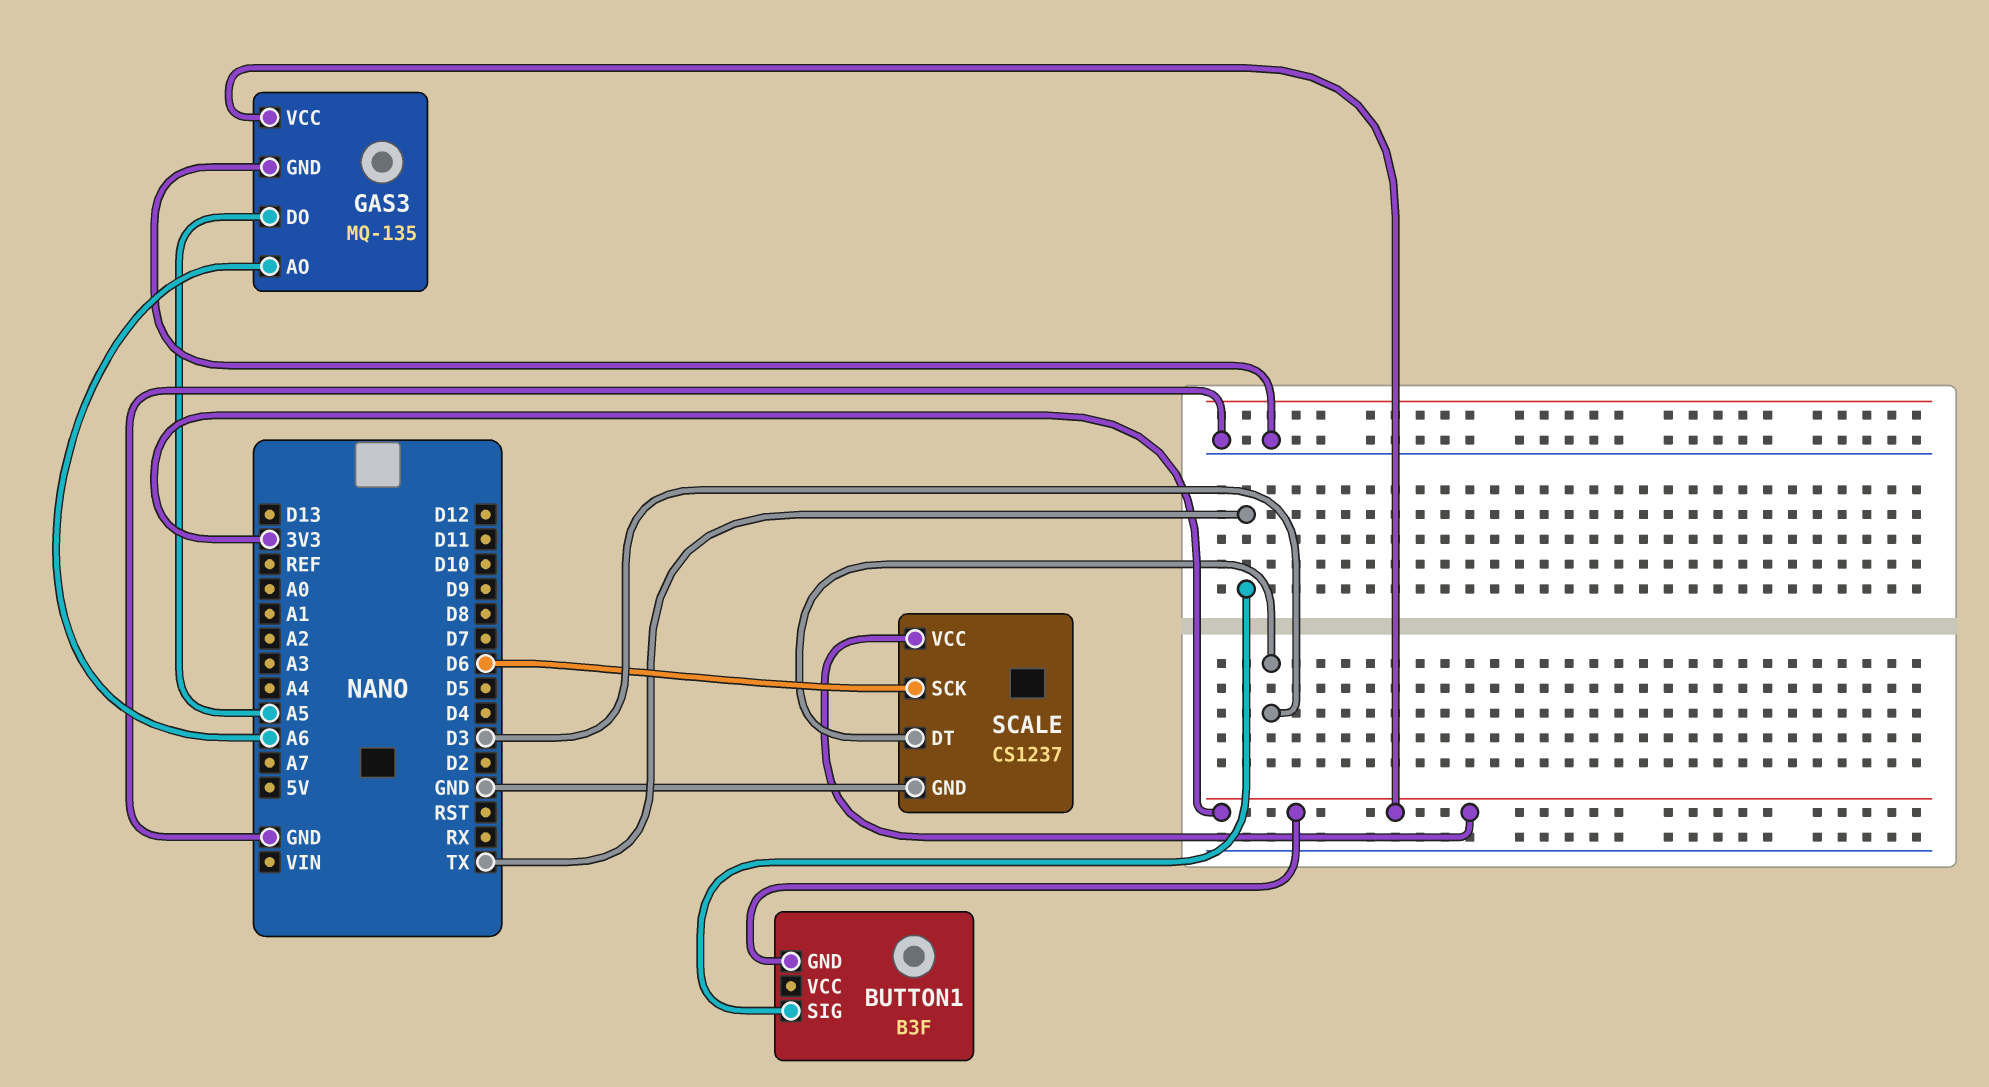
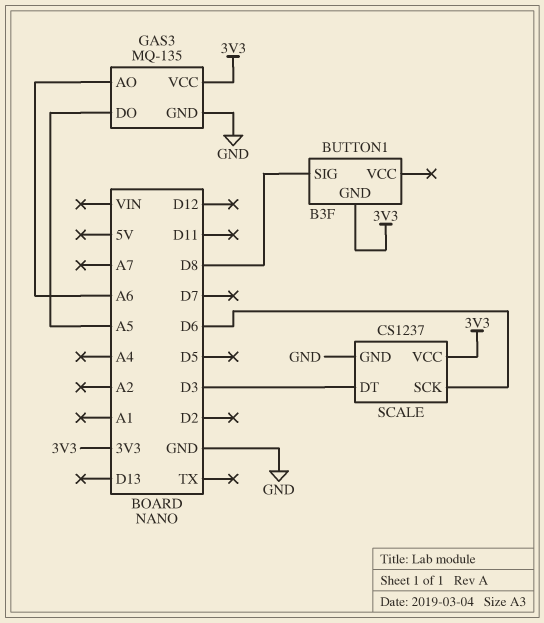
BUTTON1 pin SIG: TX -> D8

